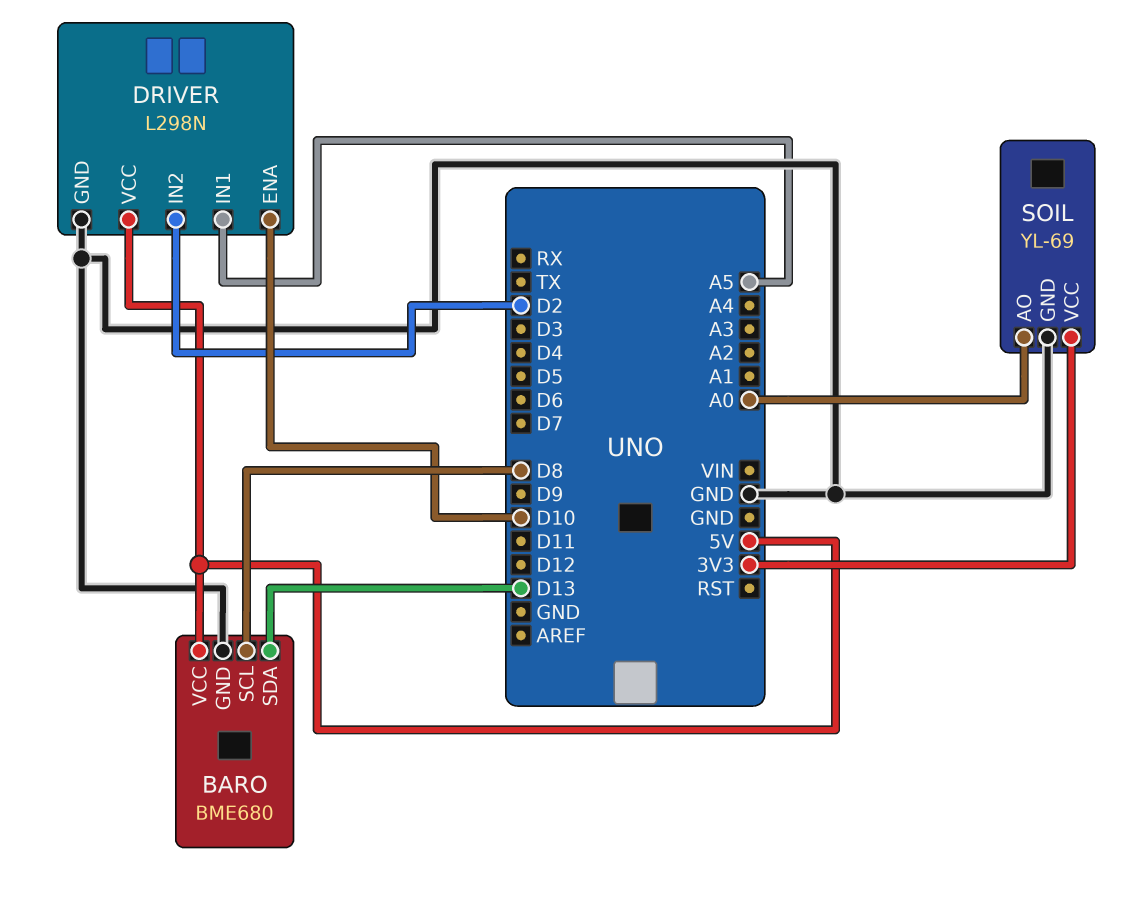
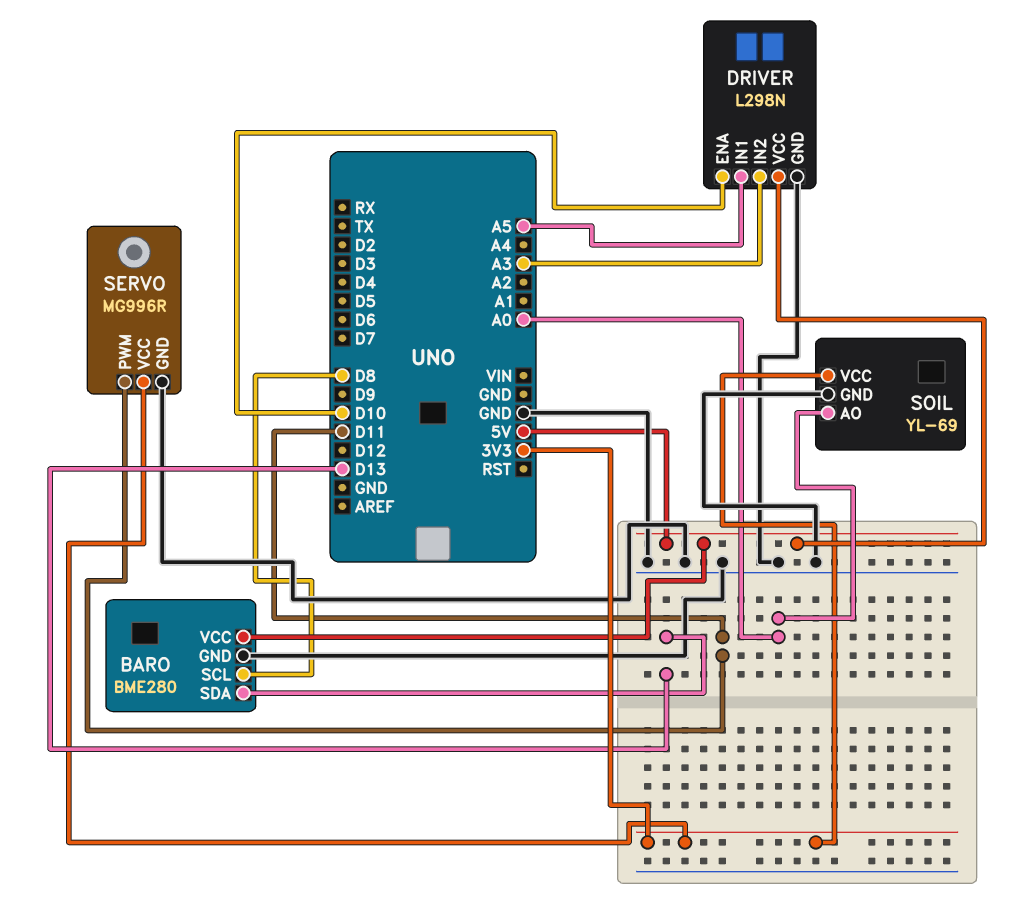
BARO: BME680 -> BME280
DRIVER pin IN2: D2 -> A3
SERVO: none -> MG996R
SERVO pin GND: none -> GND
SERVO pin PWM: none -> D11
SERVO pin VCC: none -> 3V3

